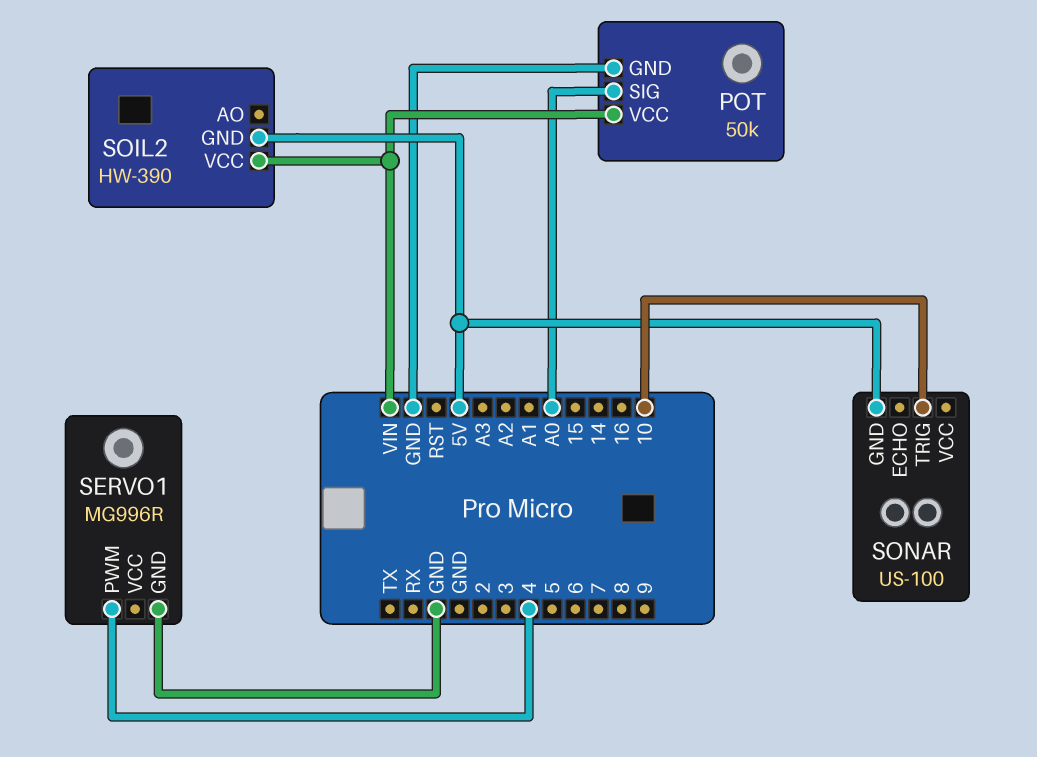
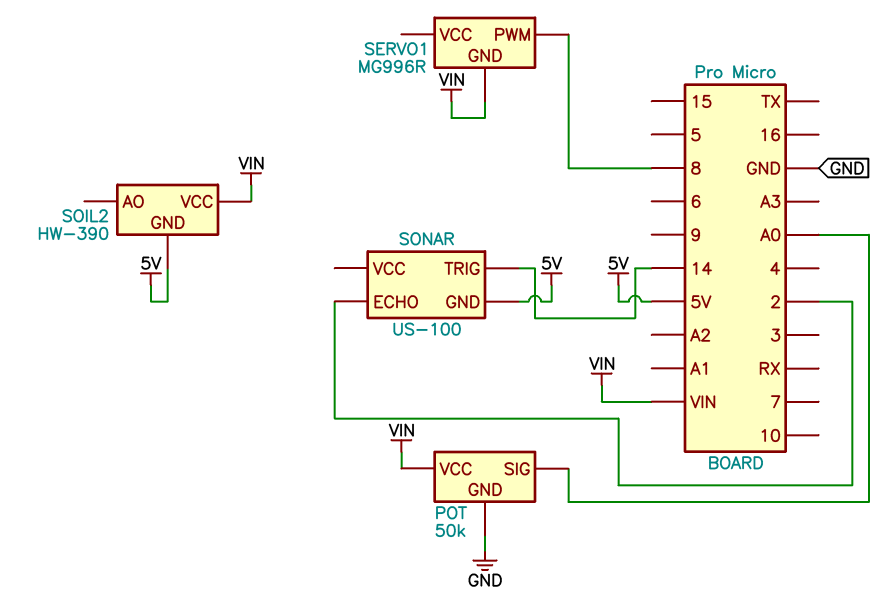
SERVO1 pin GND: GND -> VIN
SERVO1 pin PWM: 4 -> 8
SONAR pin ECHO: none -> 2
SONAR pin TRIG: 10 -> 14

